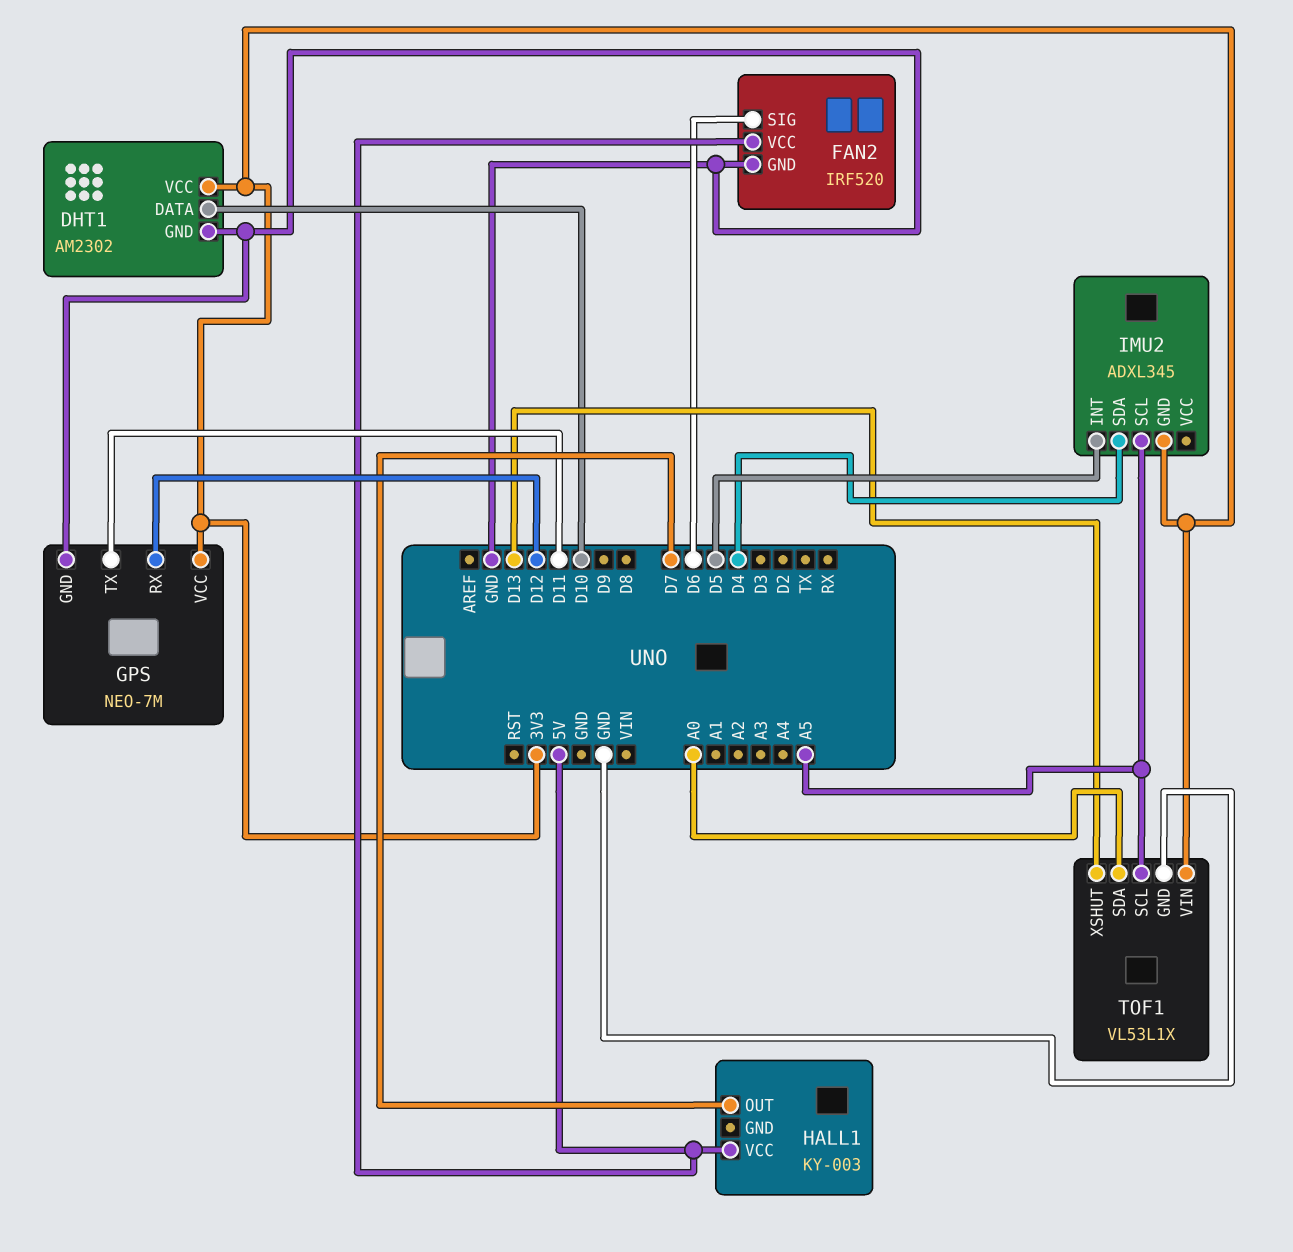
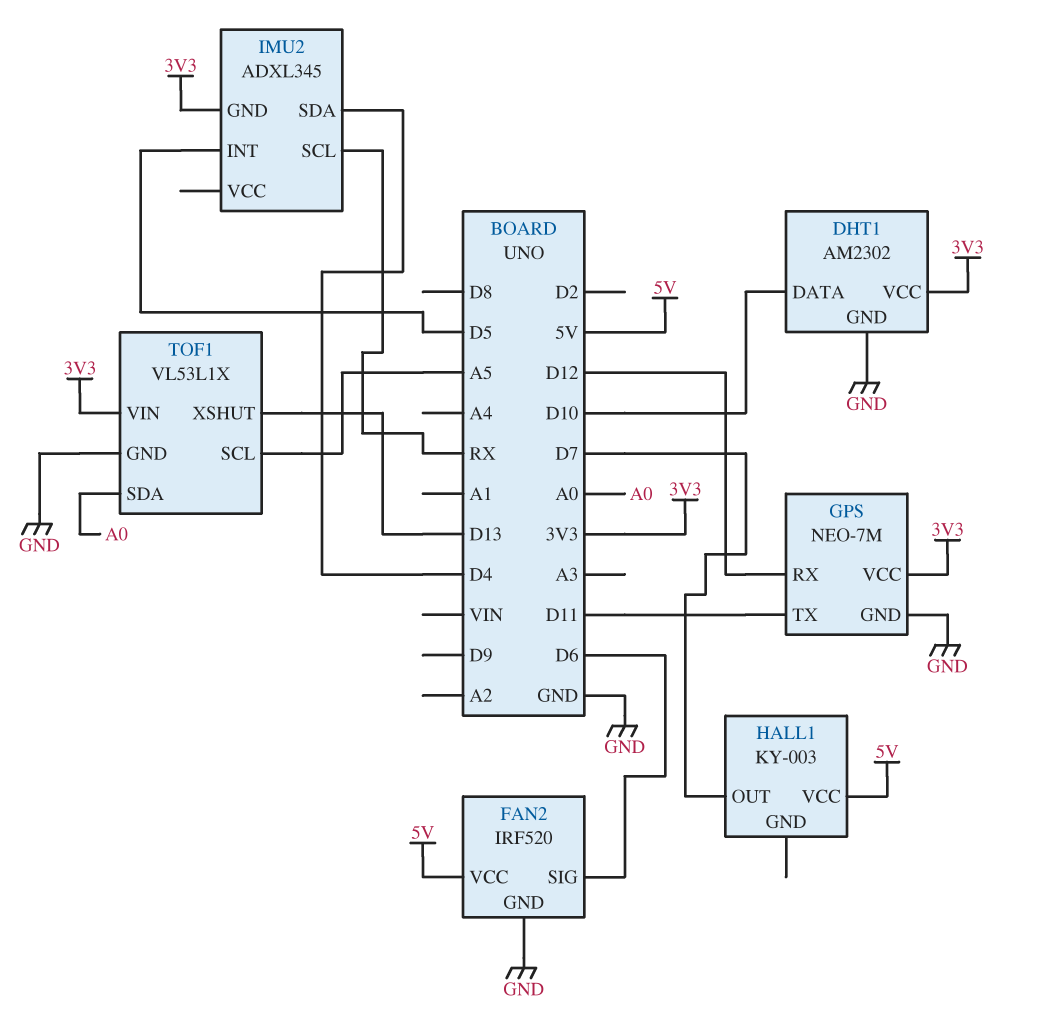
IMU2 pin SCL: A5 -> RX

